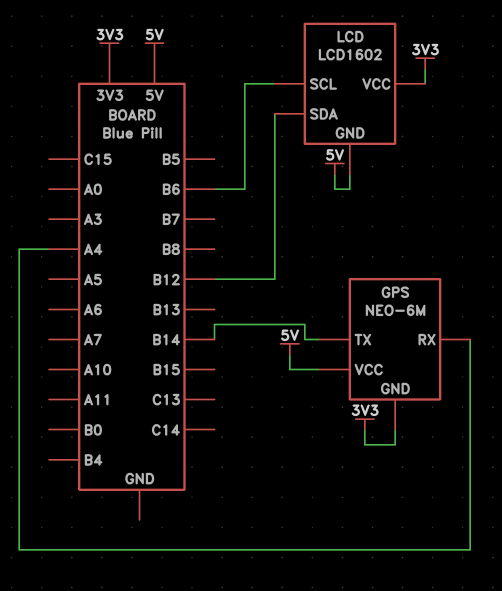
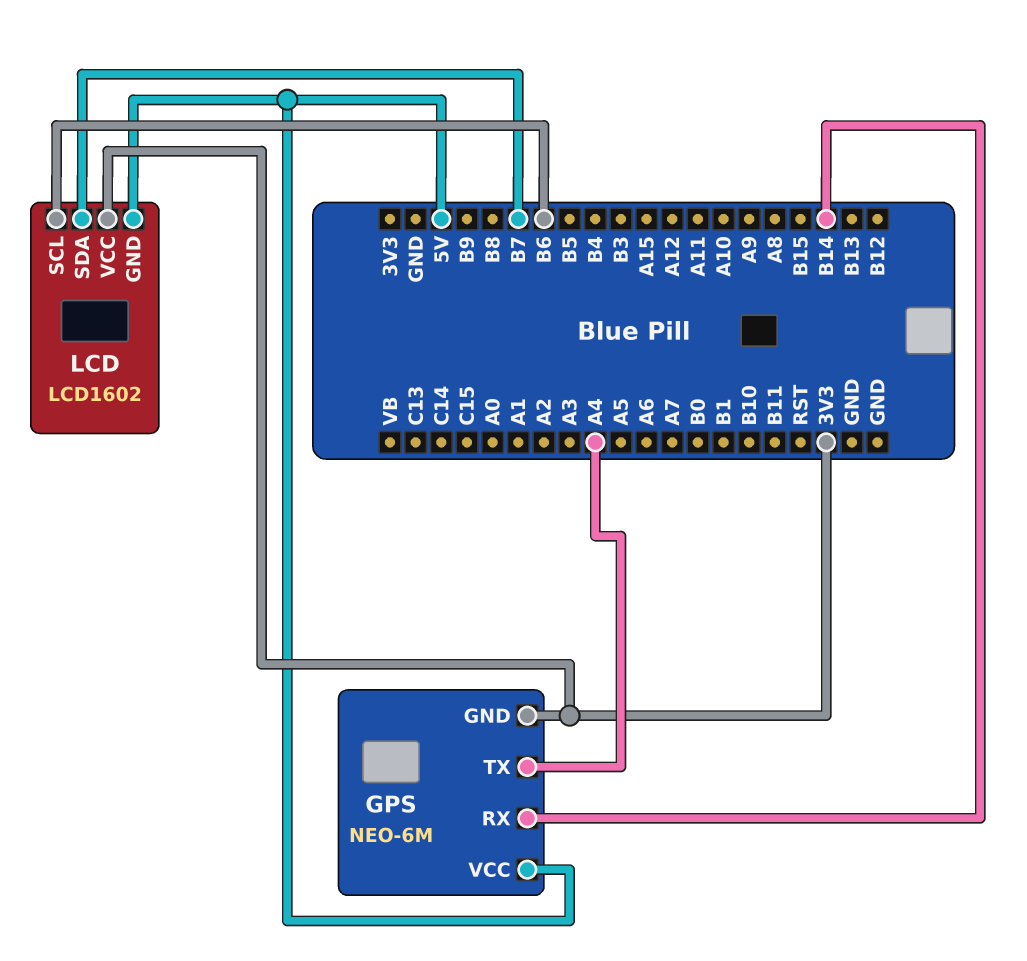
GPS pin RX: A4 -> B14
GPS pin TX: B14 -> A4
LCD pin SDA: B12 -> B7

